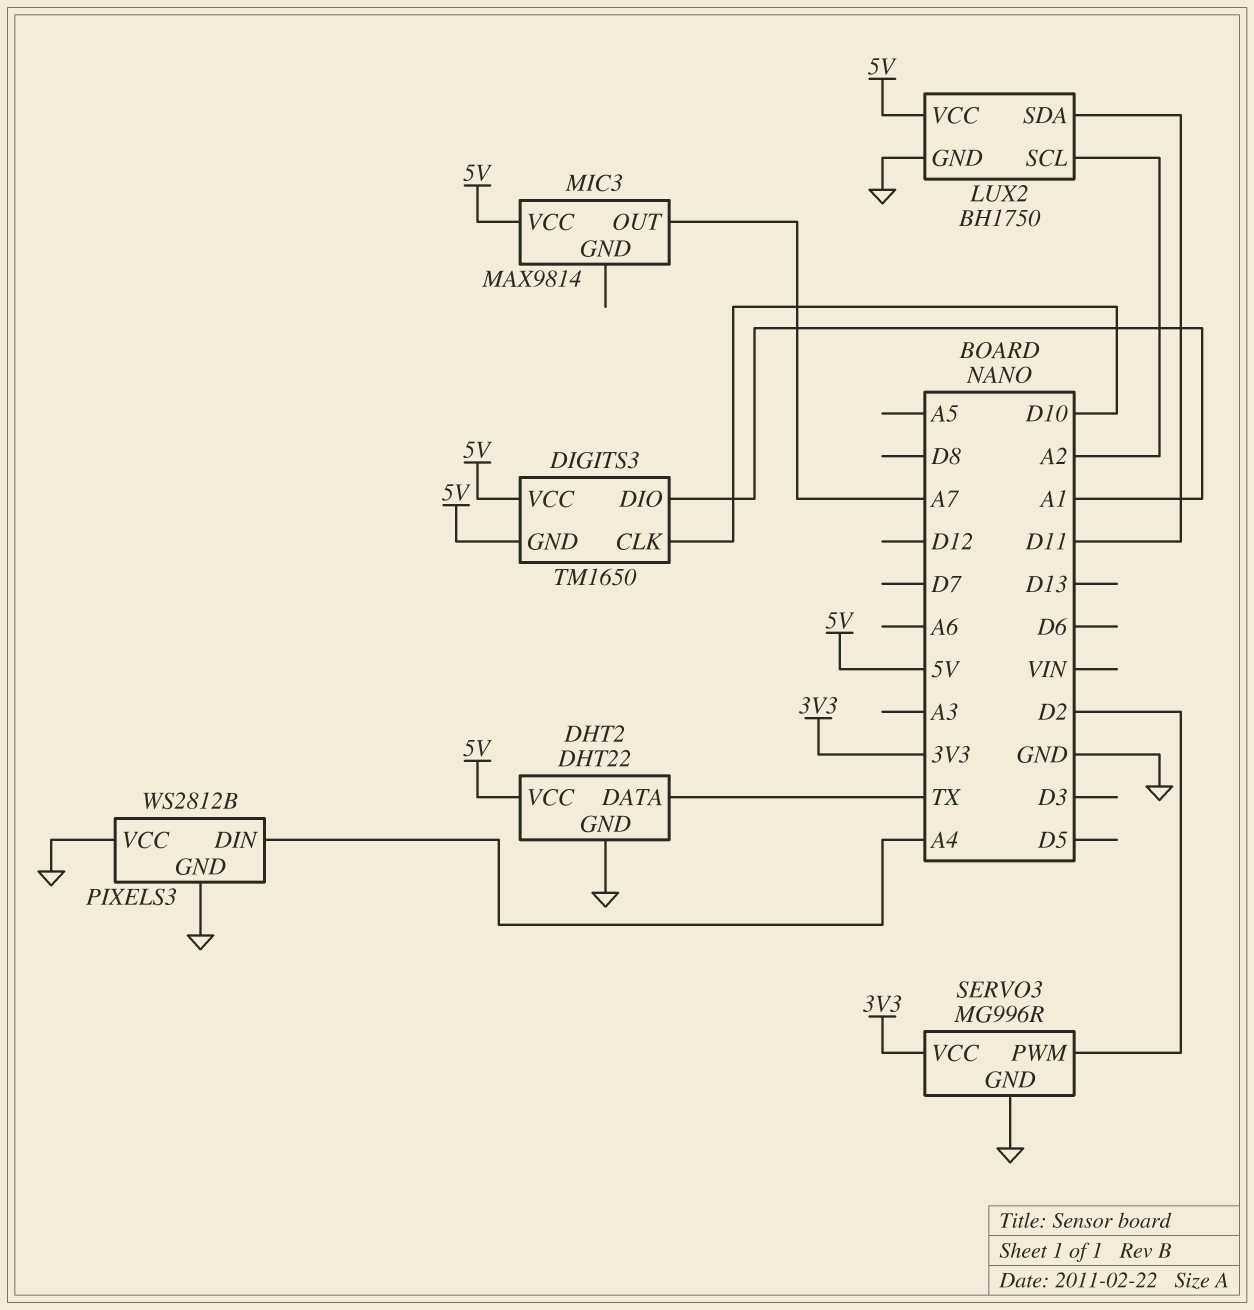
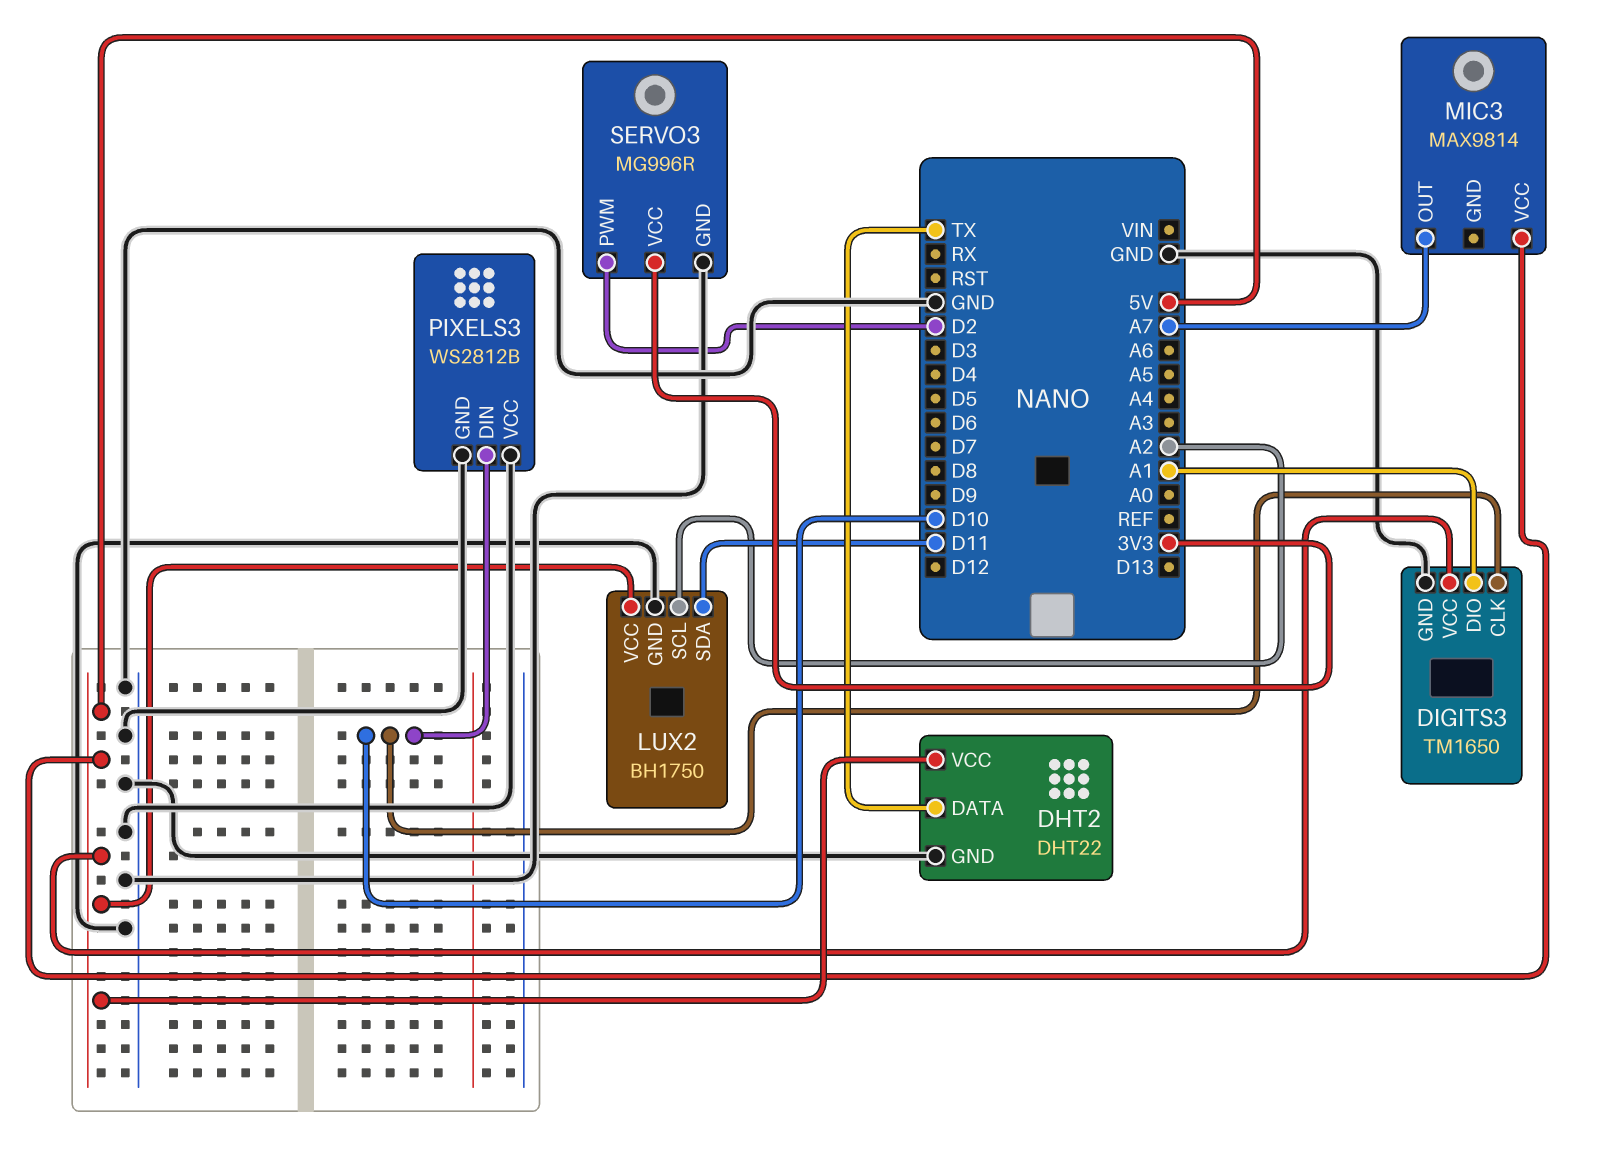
DIGITS3 pin GND: 5V -> GND
PIXELS3 pin DIN: A4 -> D10

